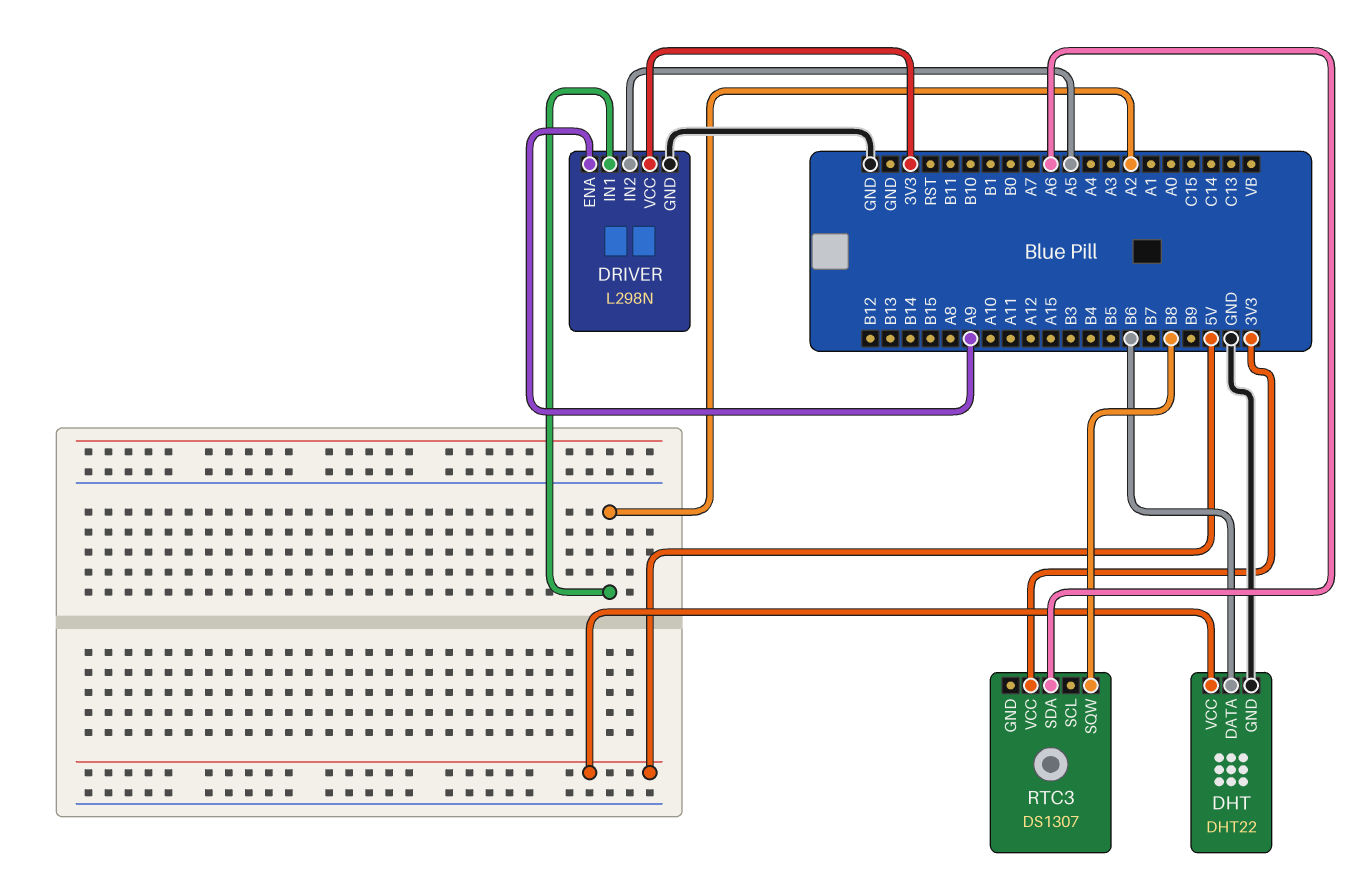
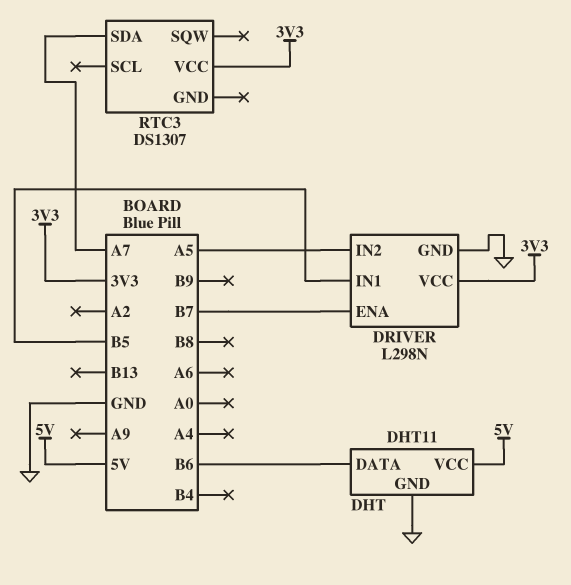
DHT: DHT22 -> DHT11
DRIVER pin ENA: A9 -> B7
DRIVER pin IN1: A2 -> B5
RTC3 pin SDA: A6 -> A7
RTC3 pin SQW: B8 -> none

